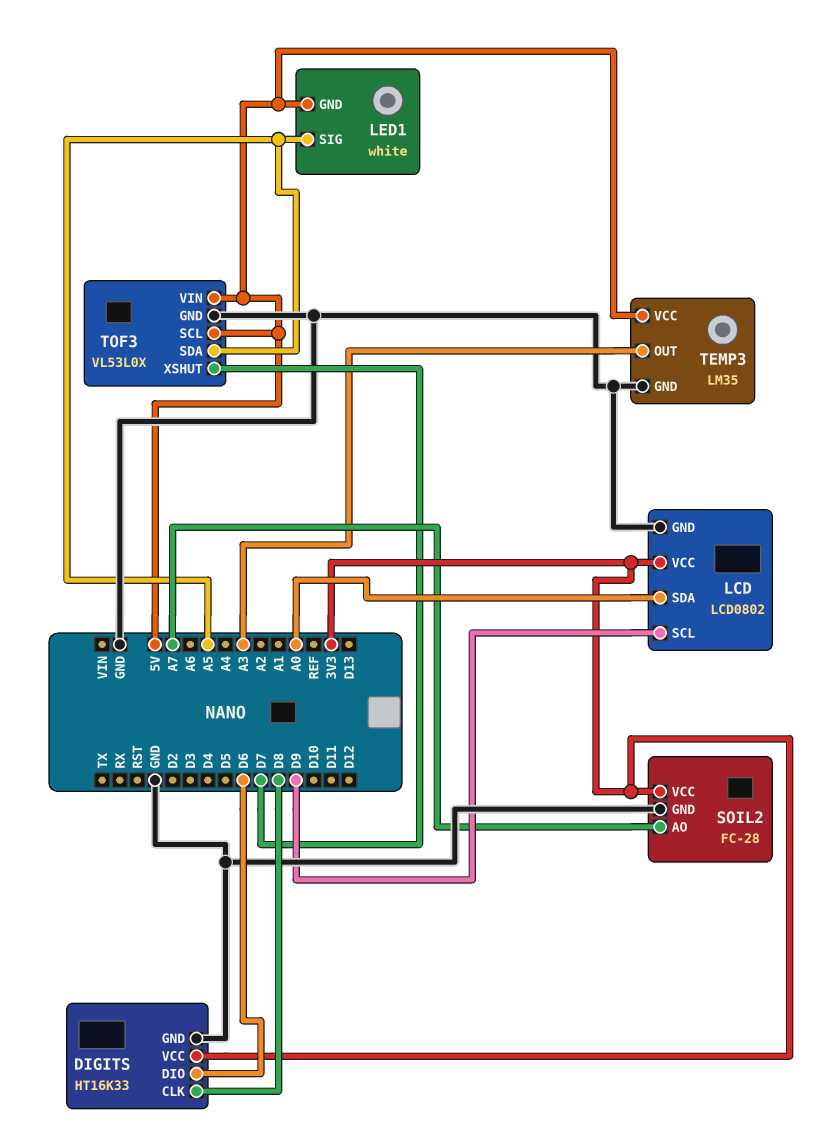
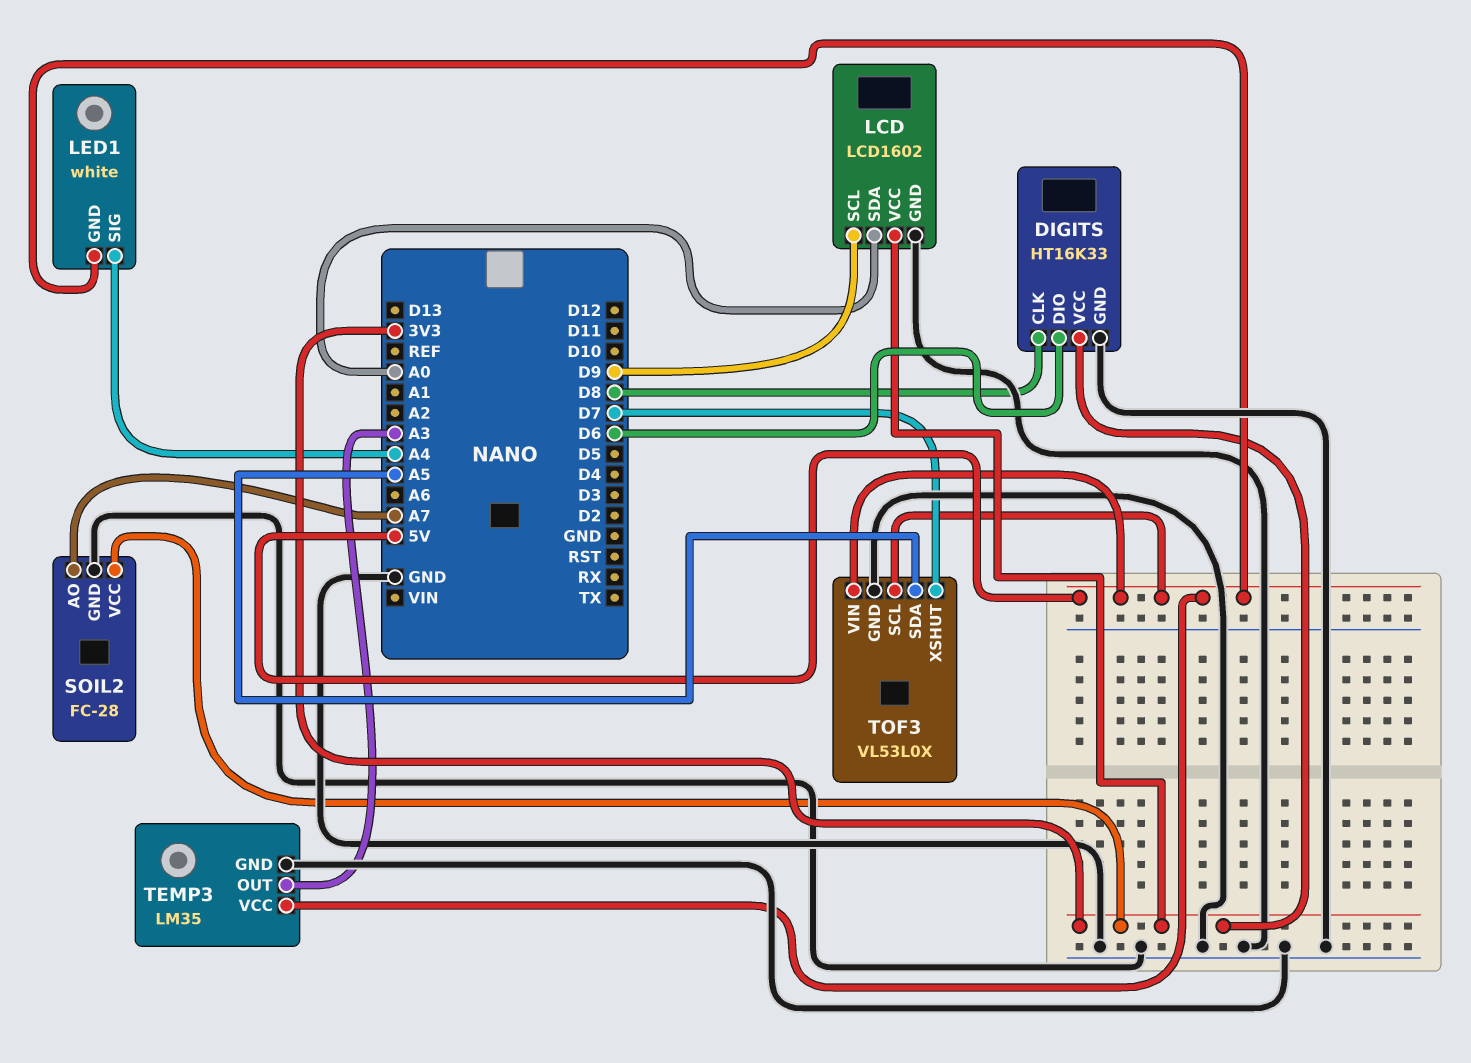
LCD: LCD0802 -> LCD1602
LED1 pin SIG: A5 -> A4

